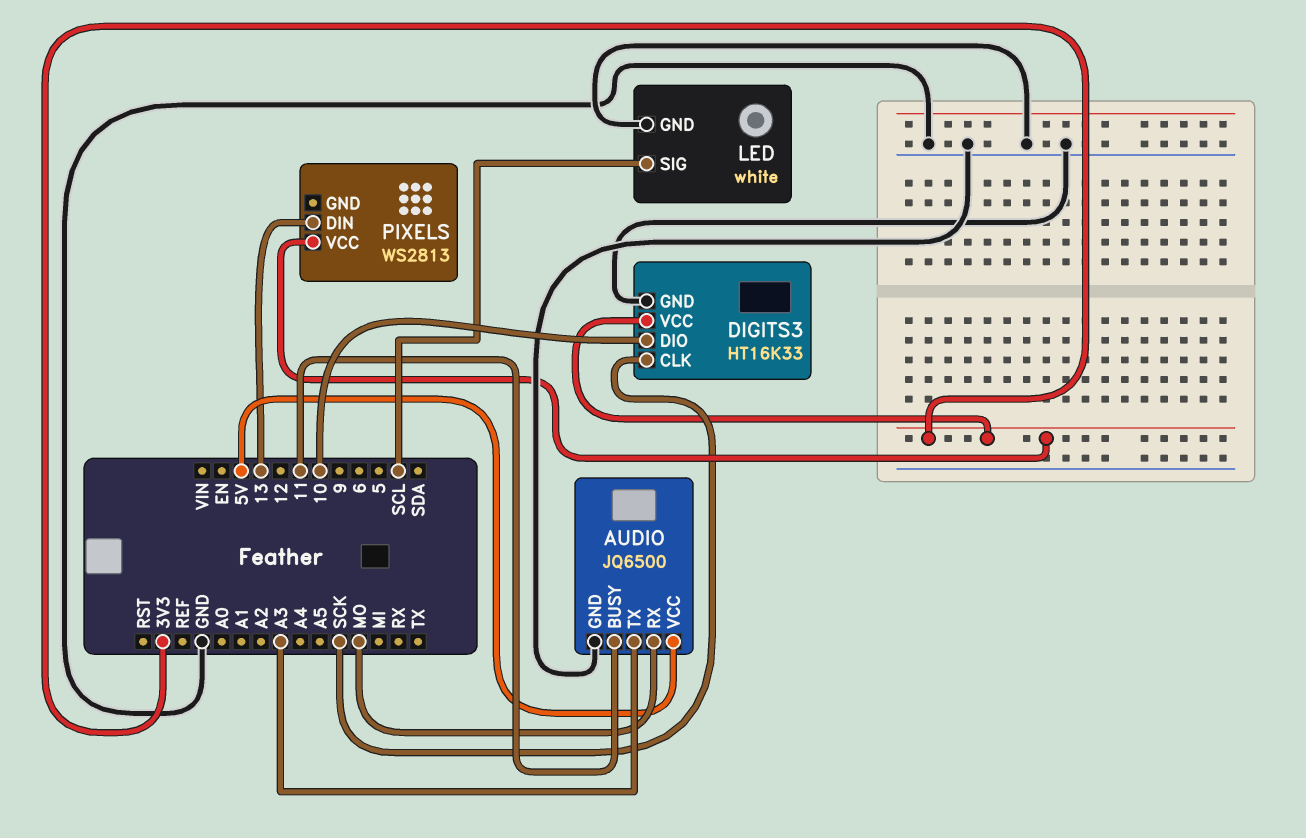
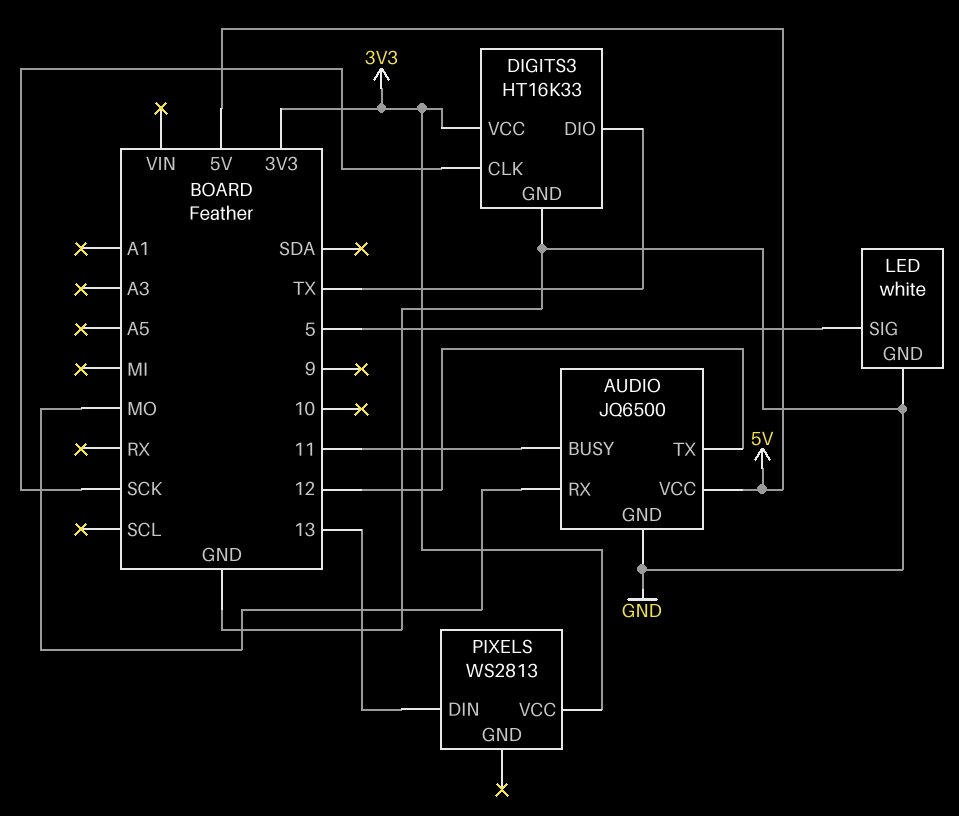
AUDIO pin TX: A3 -> 12
DIGITS3 pin DIO: 10 -> TX
LED pin SIG: SCL -> 5

